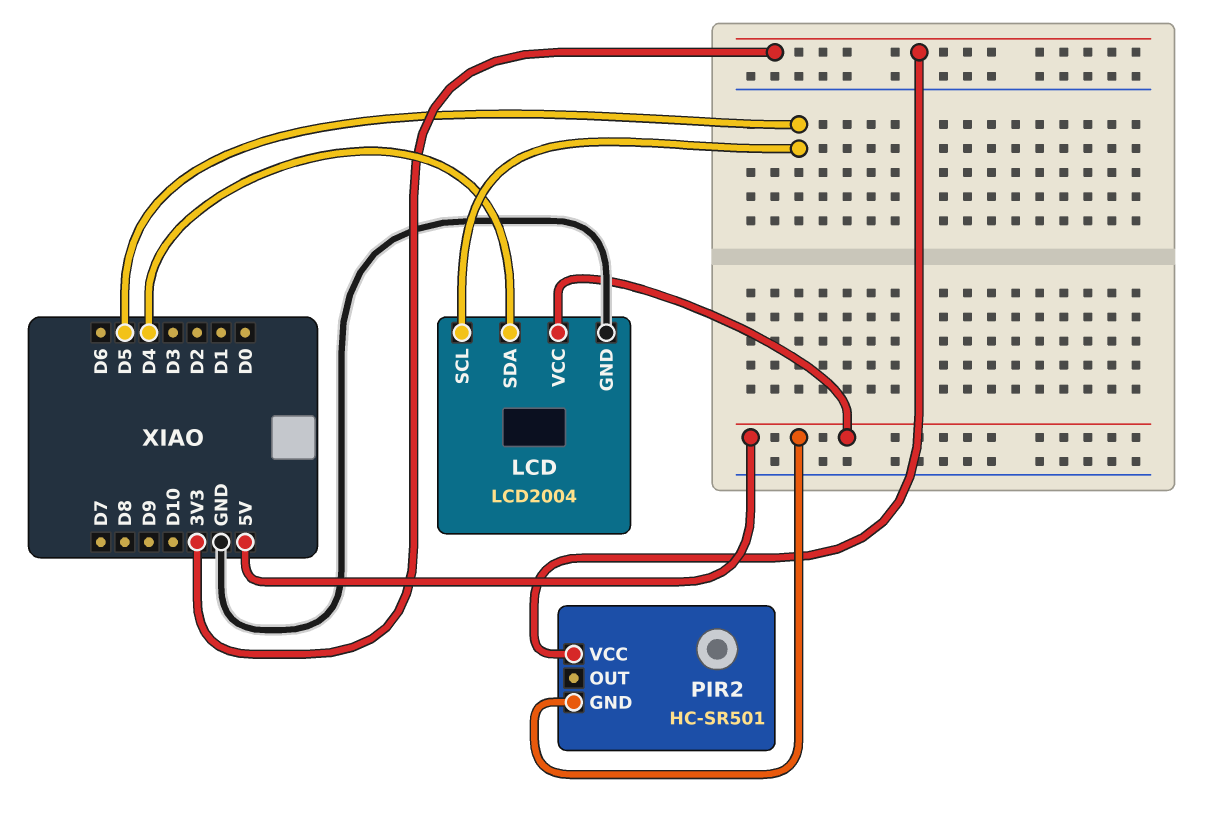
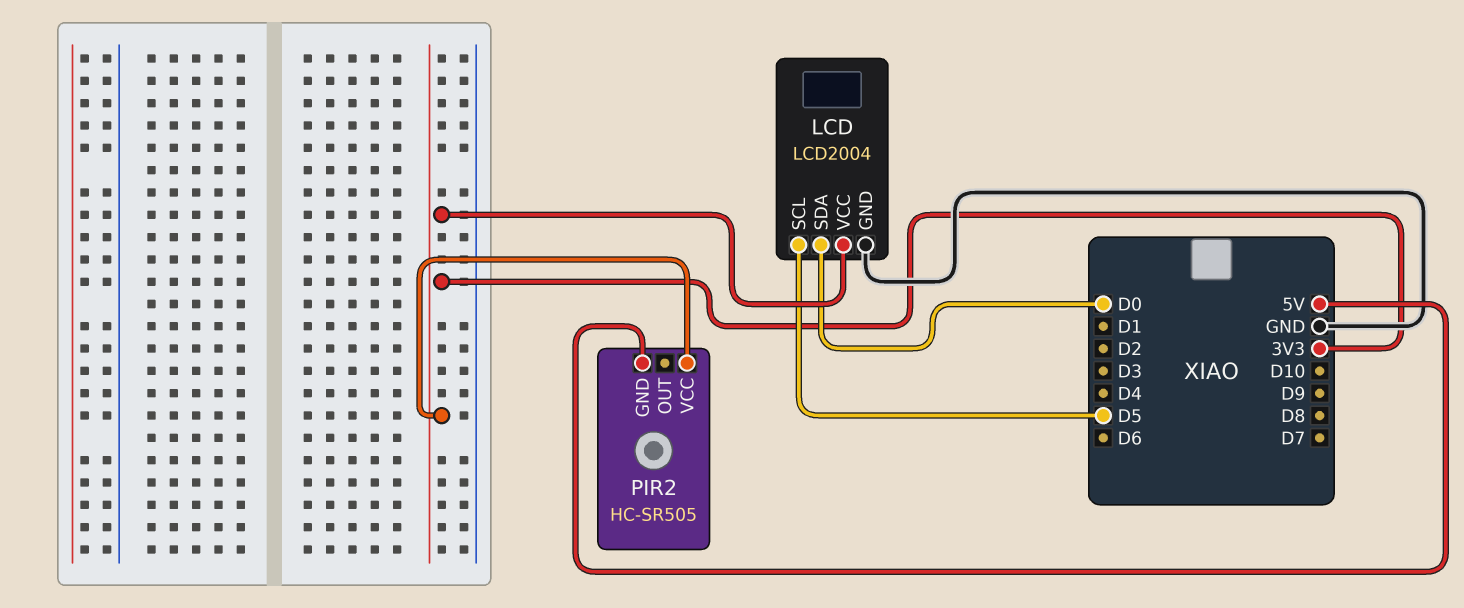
LCD pin SDA: D4 -> D0
LCD pin VCC: 5V -> 3V3
PIR2: HC-SR501 -> HC-SR505

